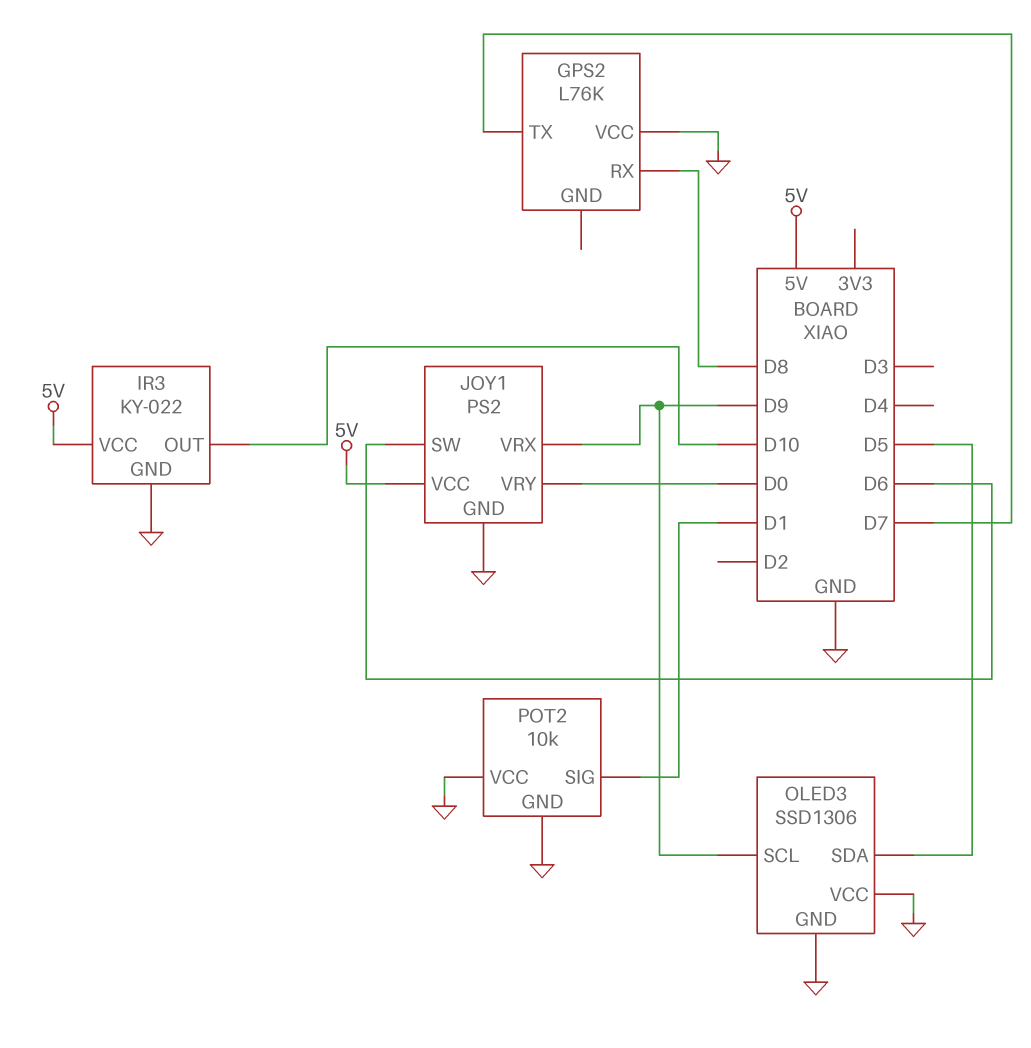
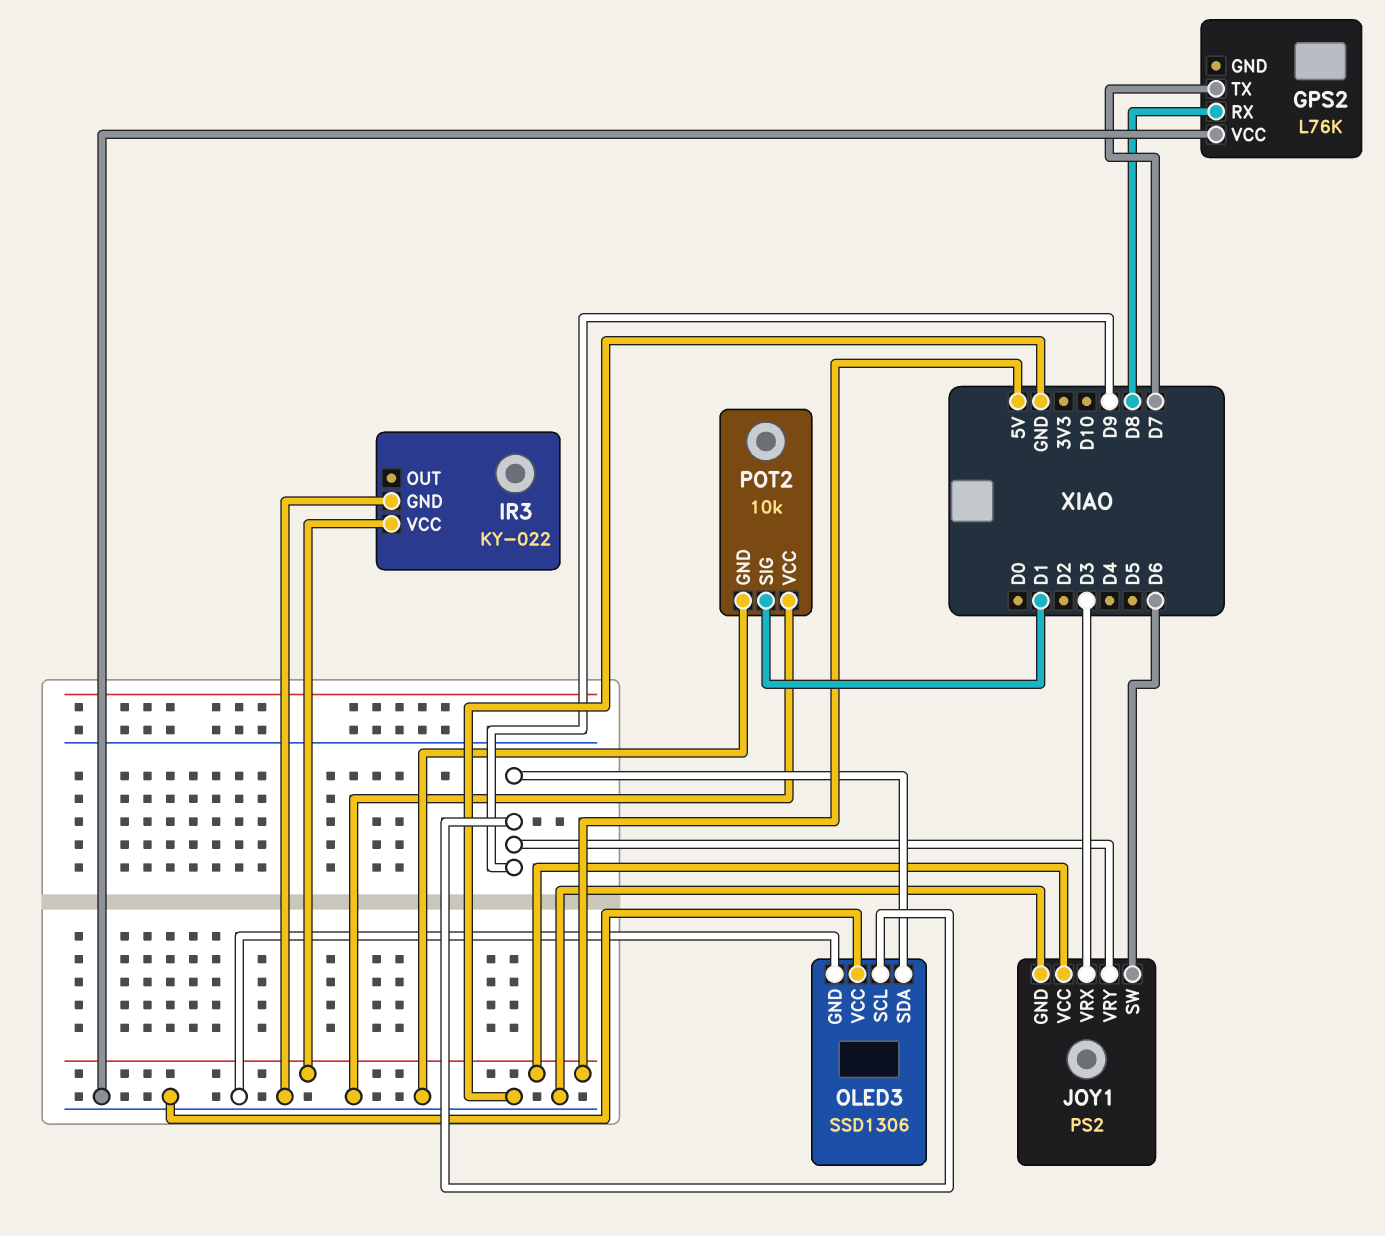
IR3 pin OUT: D10 -> none
JOY1 pin VRX: D9 -> D3
JOY1 pin VRY: D0 -> D9
OLED3 pin SDA: D5 -> D9

